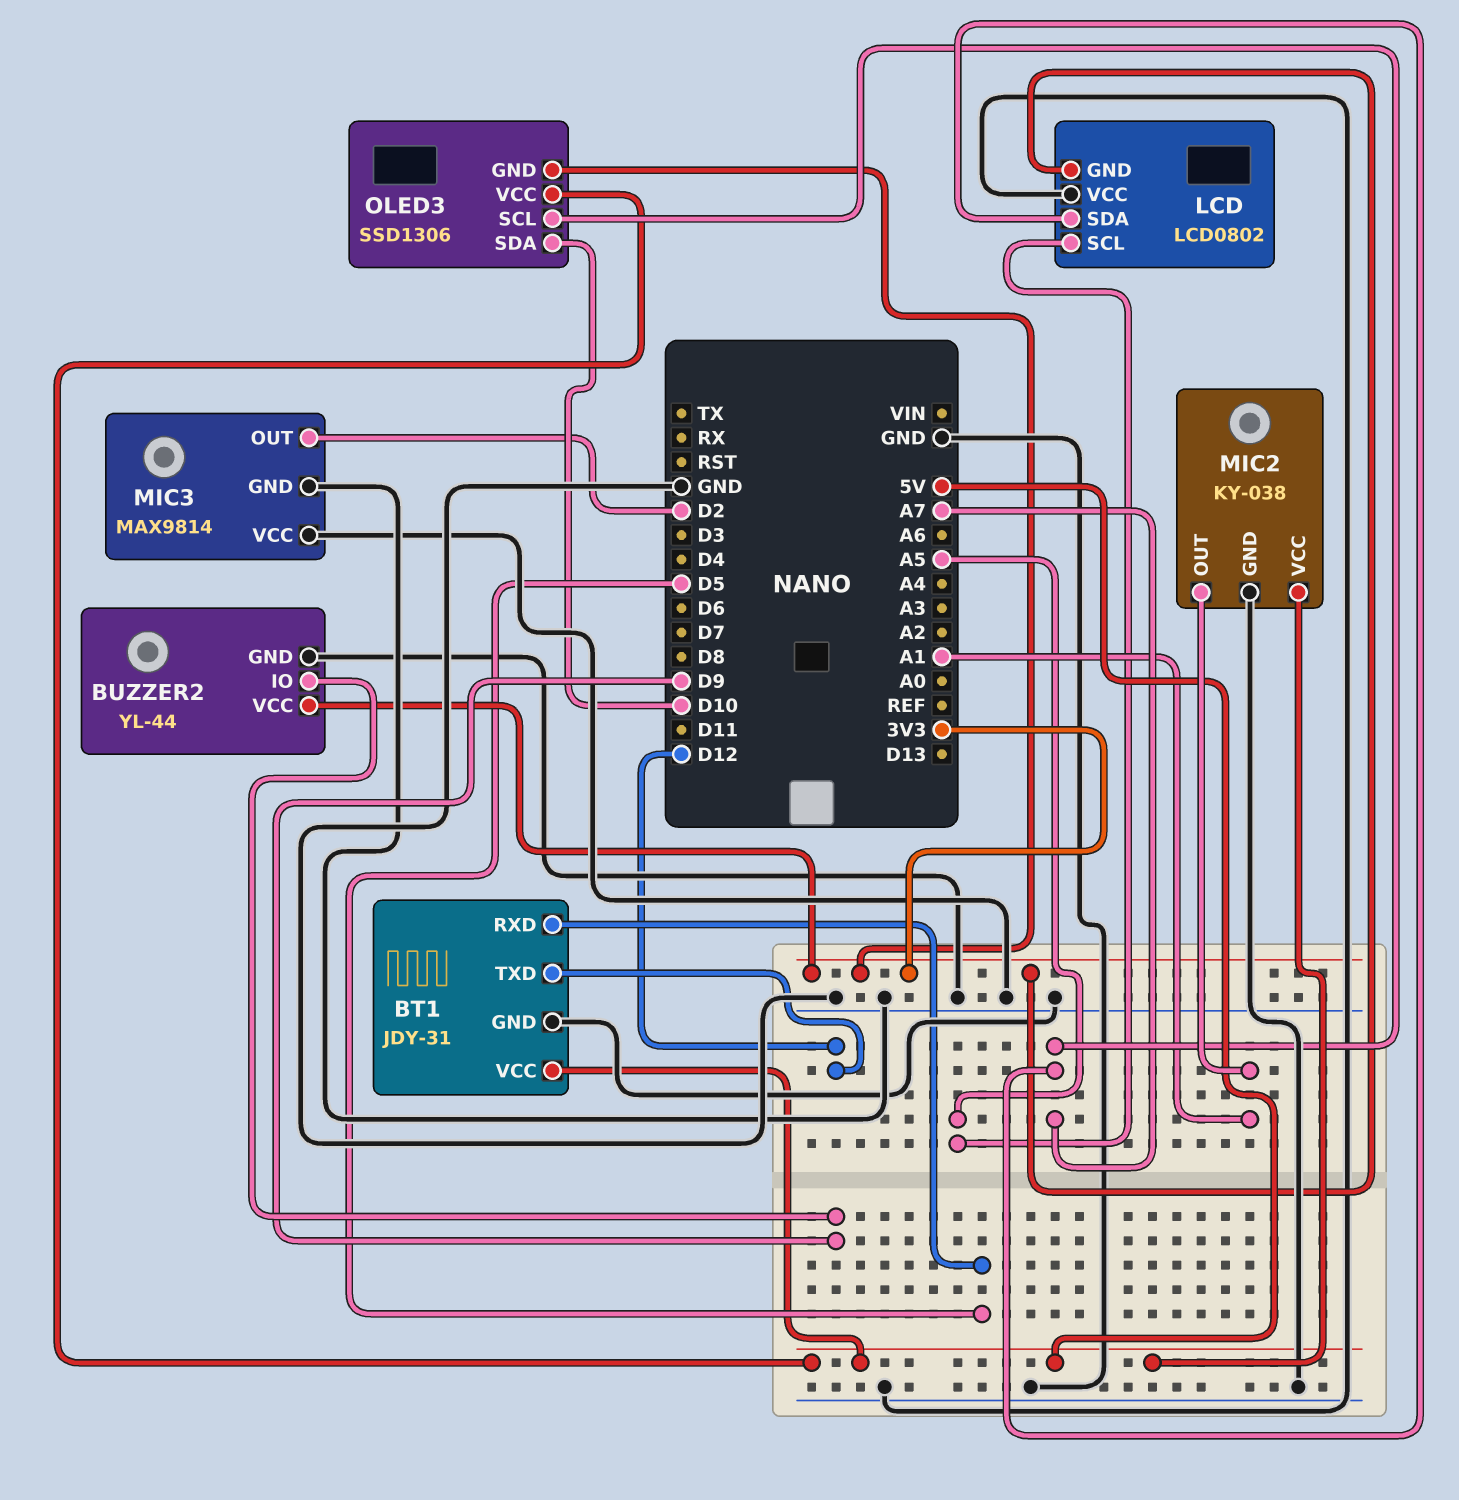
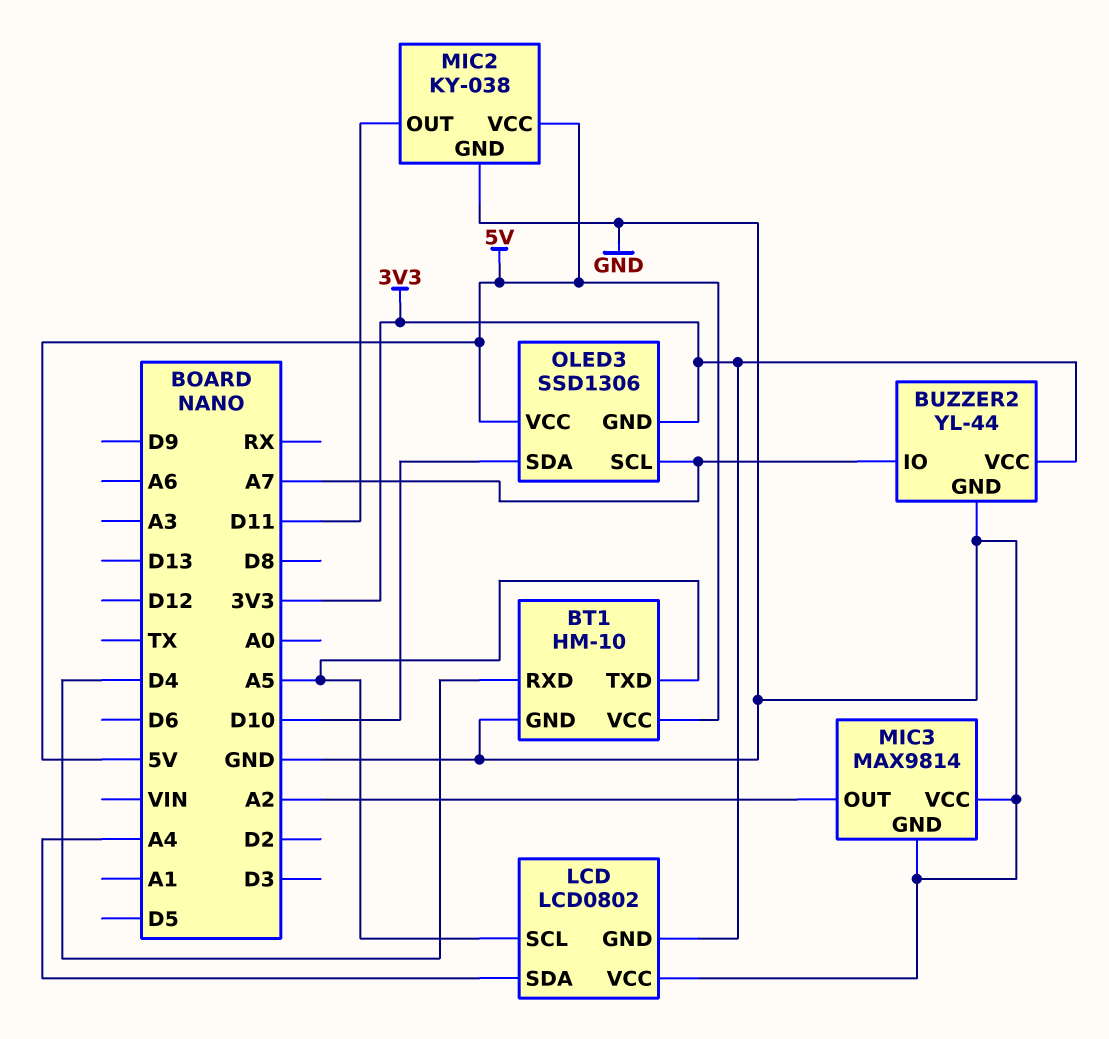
BT1: JDY-31 -> HM-10
BT1 pin RXD: D5 -> D4
BT1 pin TXD: D12 -> A5
BUZZER2 pin IO: D9 -> A7
LCD pin SDA: A7 -> A4
MIC2 pin OUT: A1 -> D11
MIC3 pin OUT: D2 -> A2

